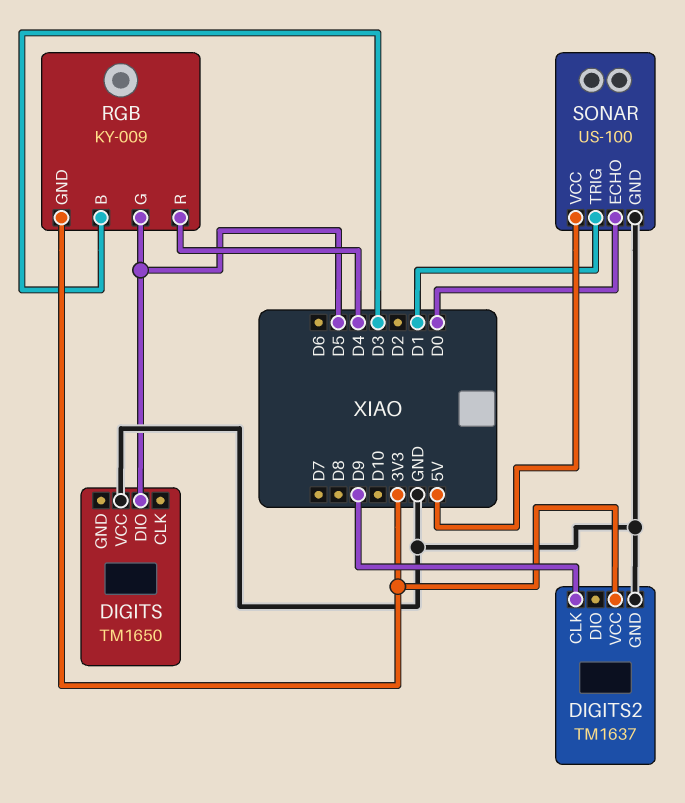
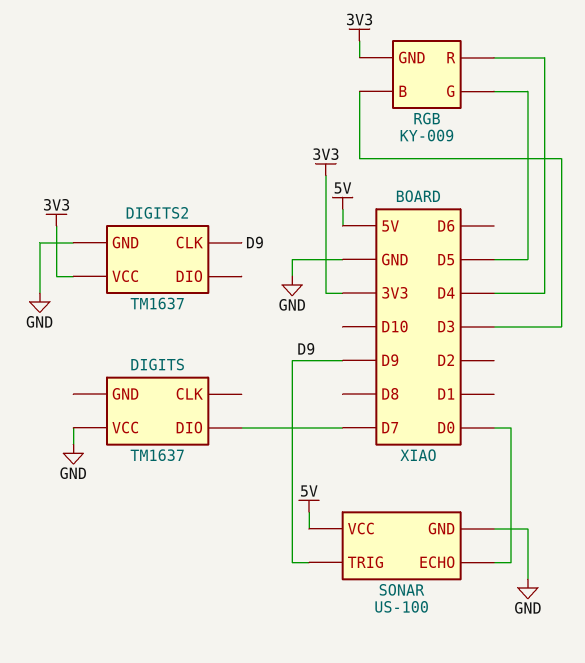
DIGITS: TM1650 -> TM1637
DIGITS pin DIO: D5 -> D7
SONAR pin TRIG: D1 -> D9

